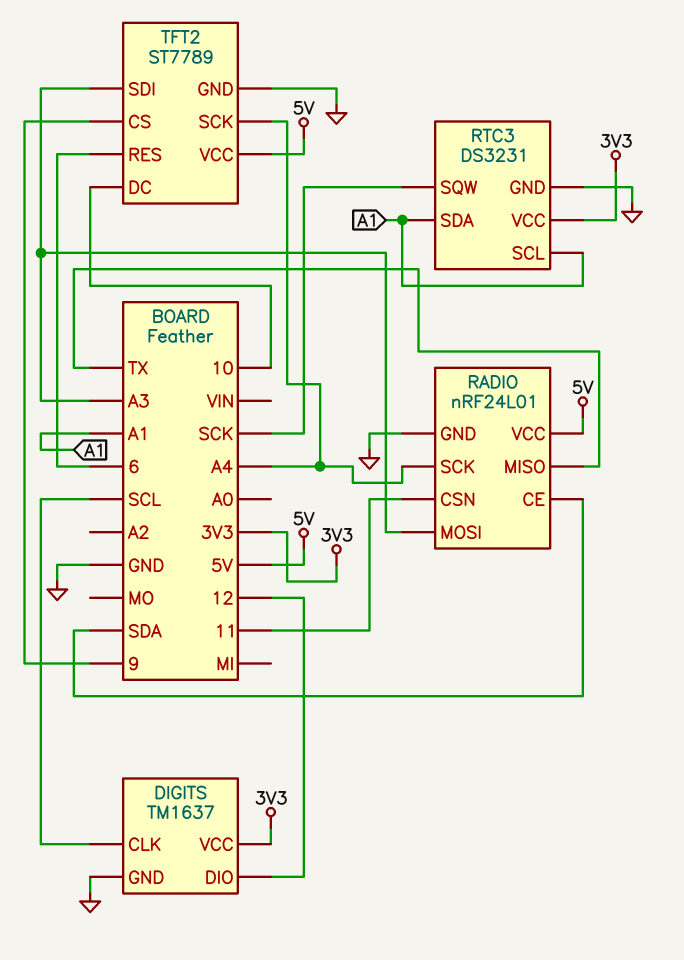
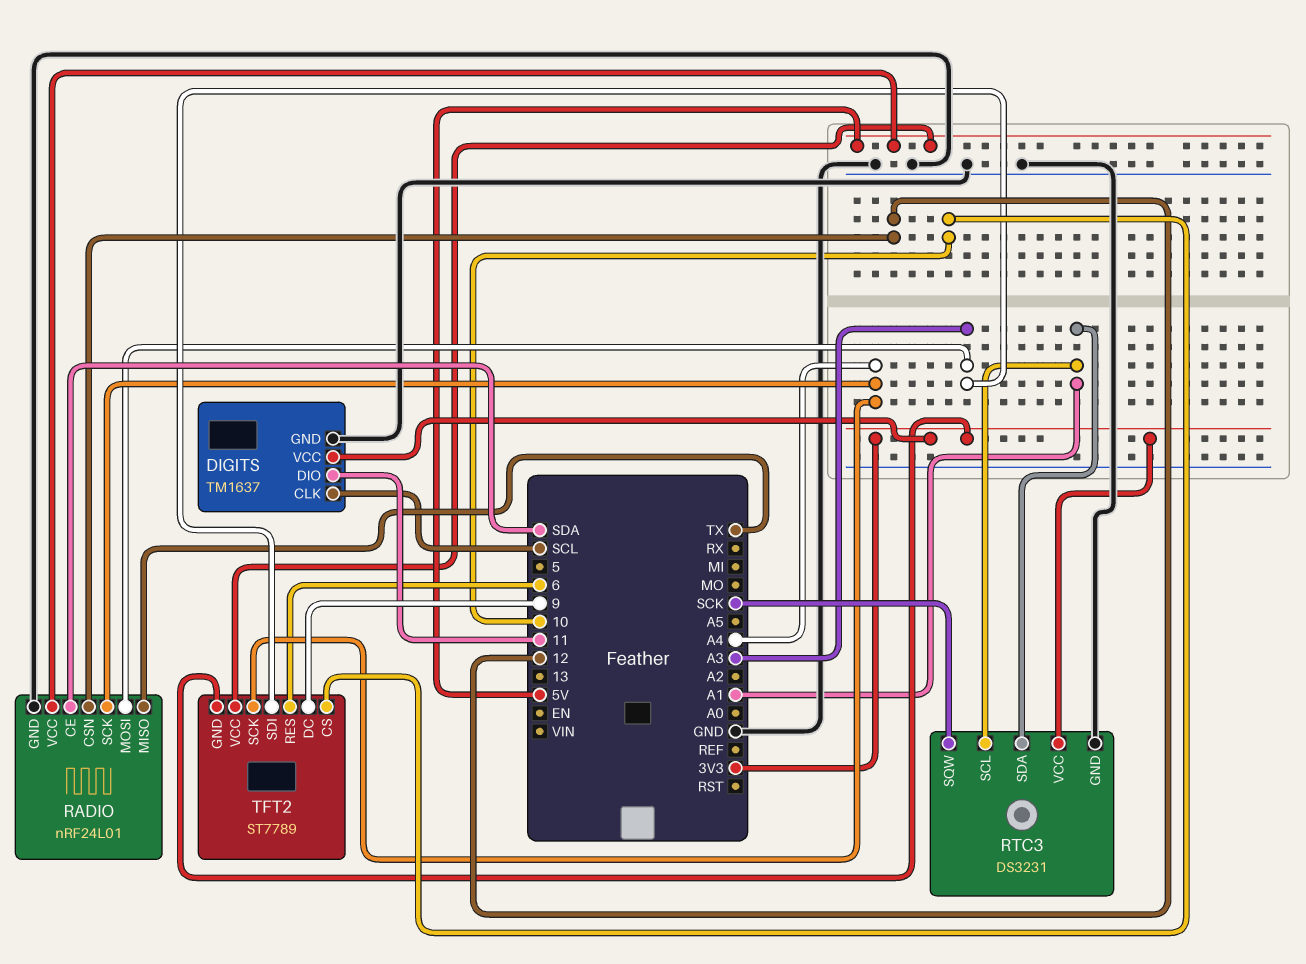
DIGITS pin DIO: 12 -> 11
RADIO pin CSN: 11 -> 12
TFT2 pin CS: 9 -> 10
TFT2 pin DC: 10 -> 9
TFT2 pin GND: GND -> 3V3

